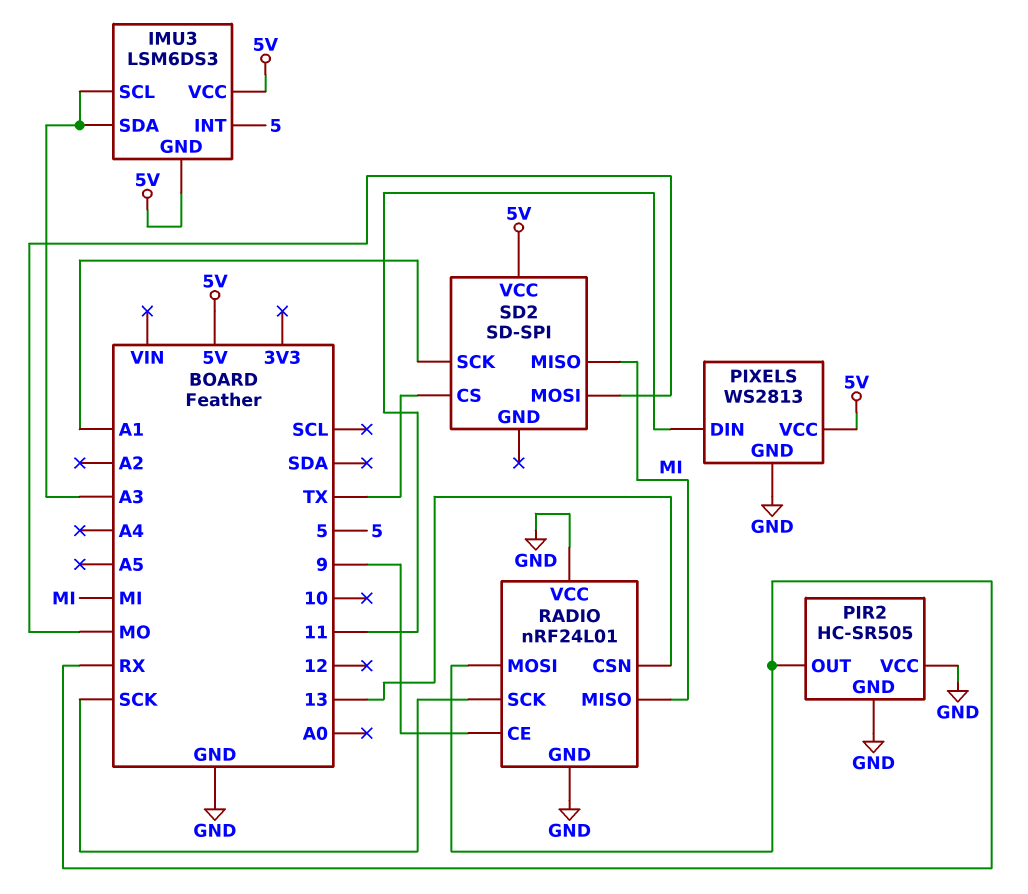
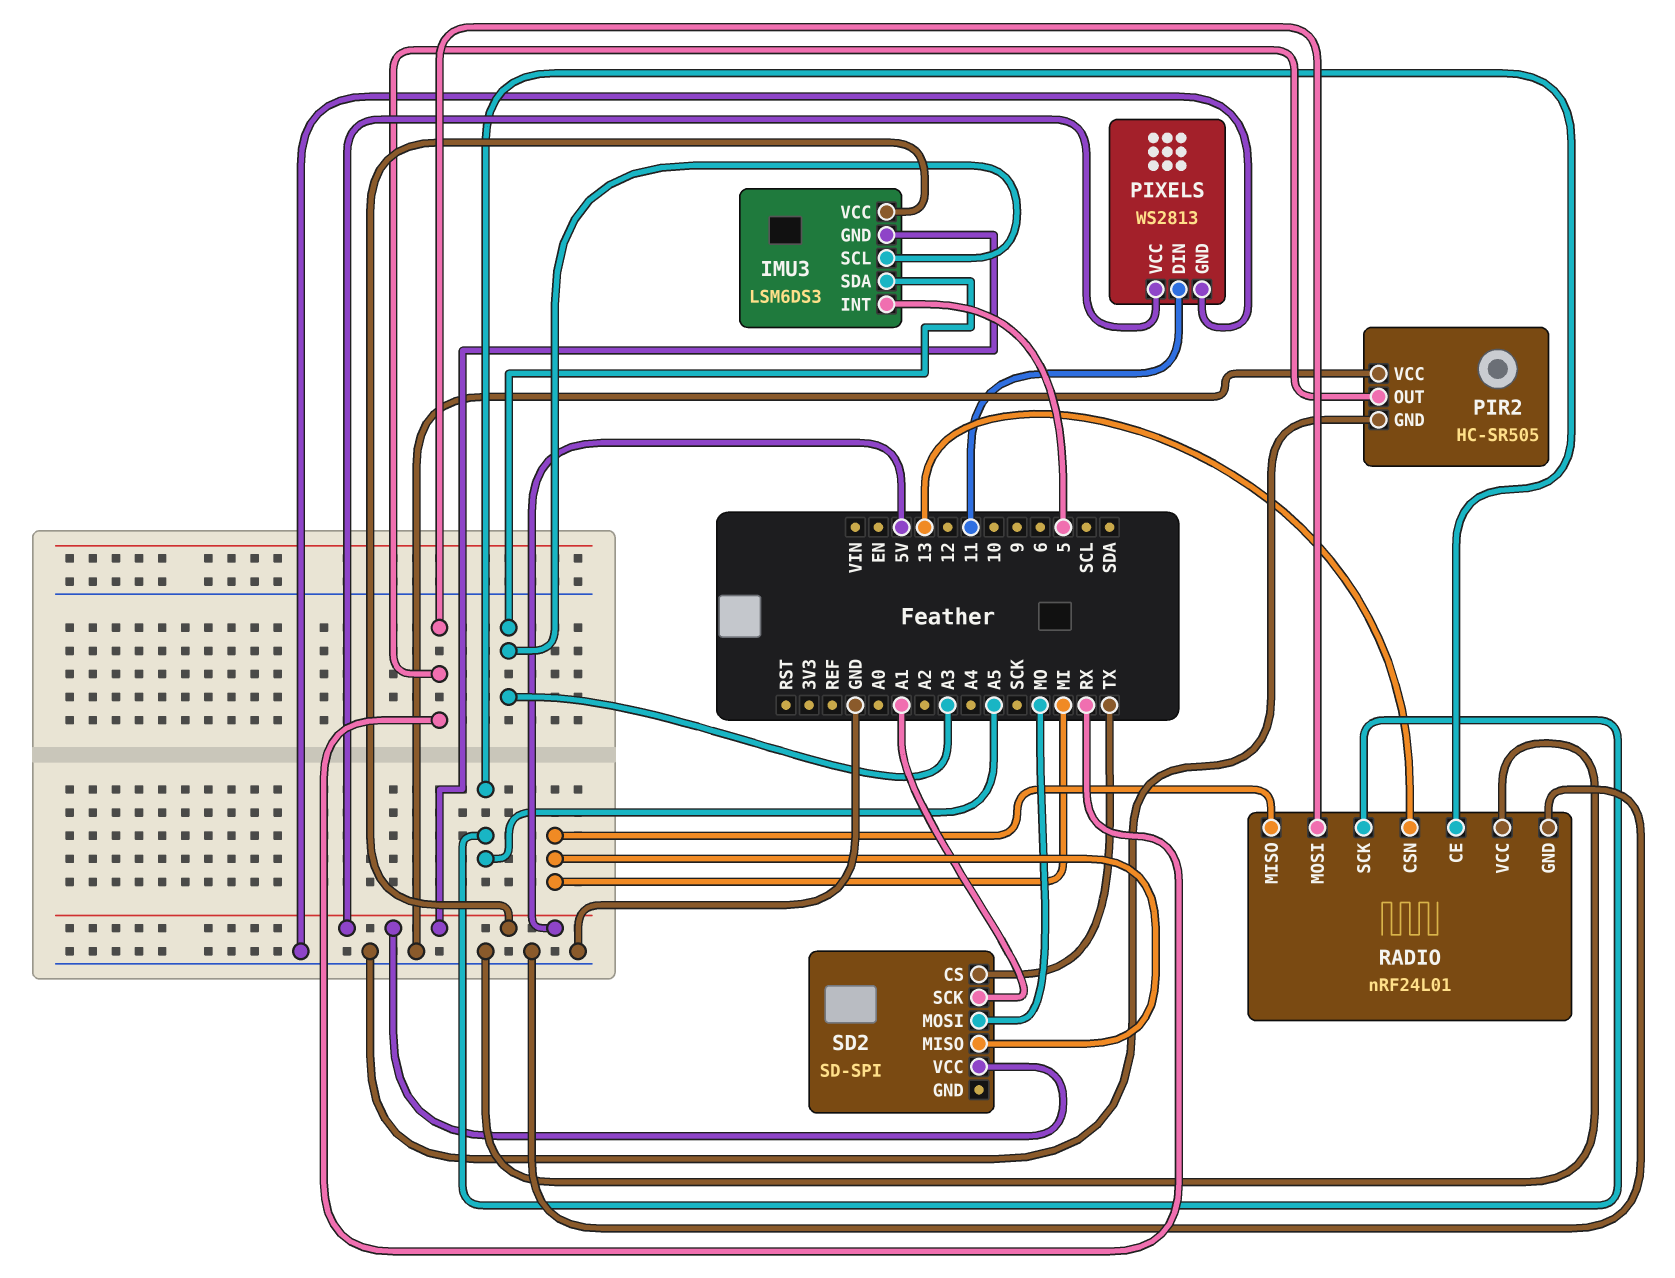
RADIO pin CE: 9 -> A5
RADIO pin SCK: SCK -> A5

